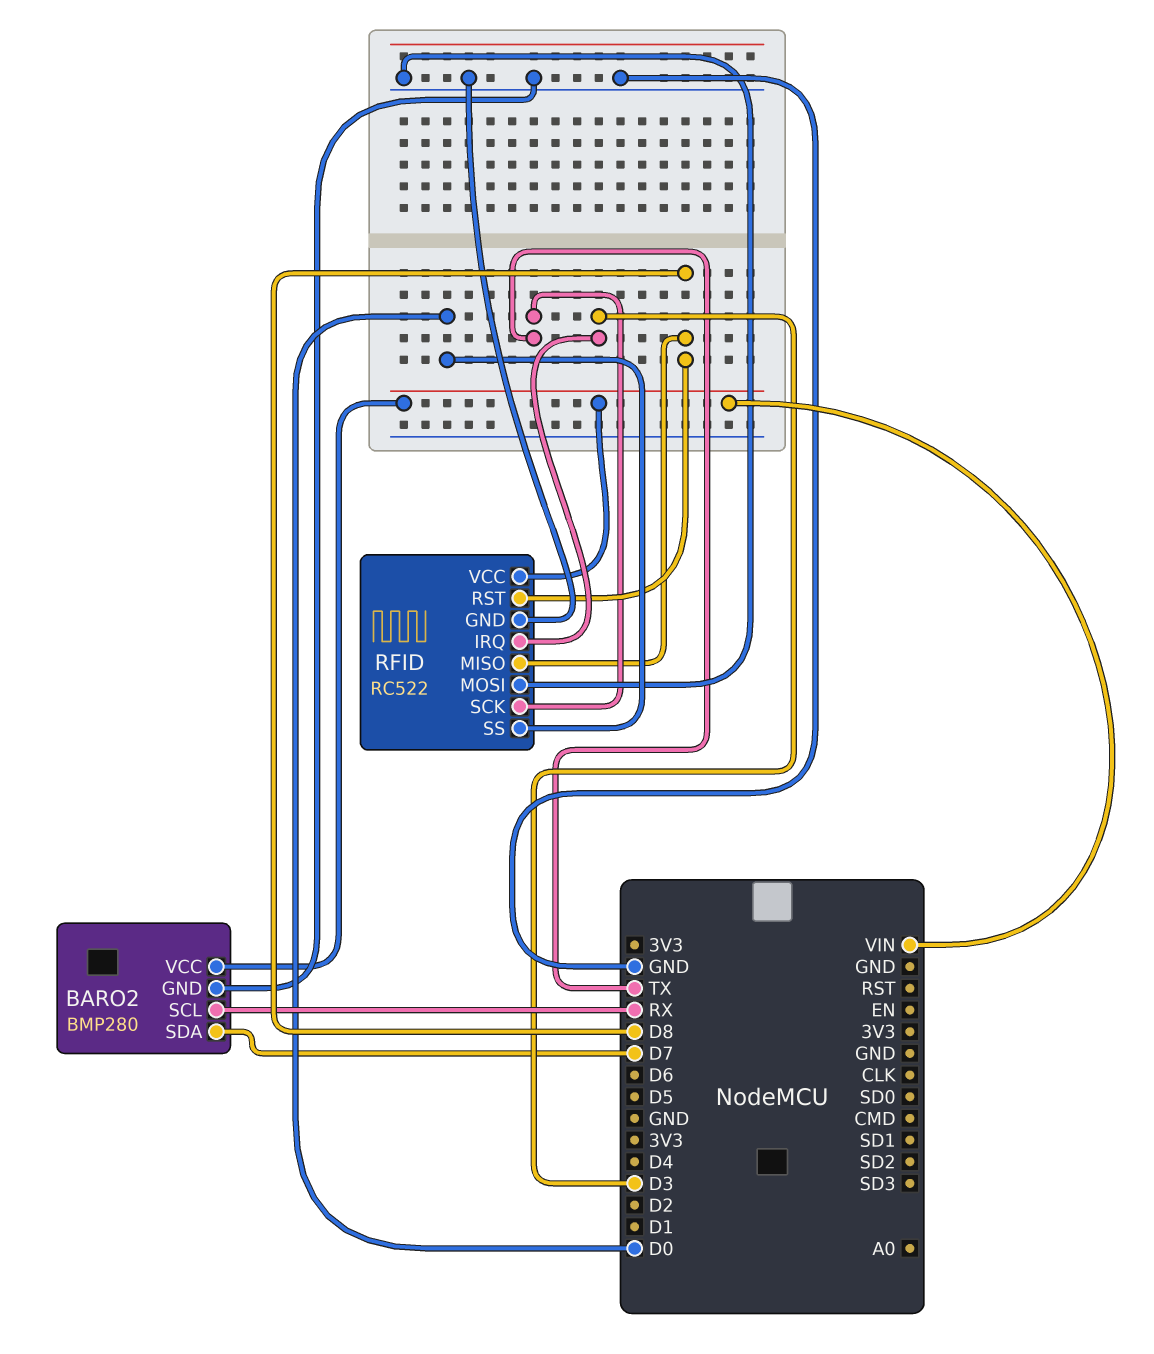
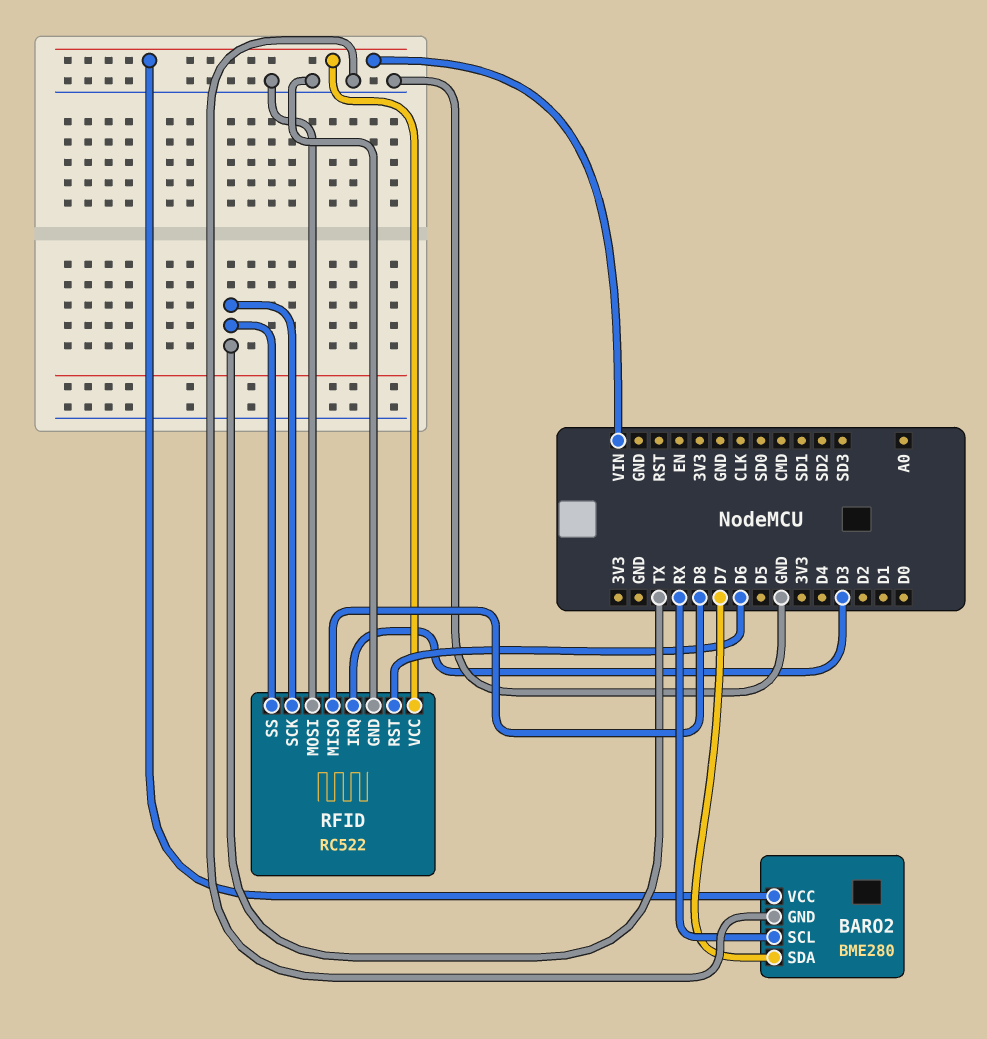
BARO2: BMP280 -> BME280
RFID pin RST: D8 -> D6
RFID pin SS: D0 -> TX

